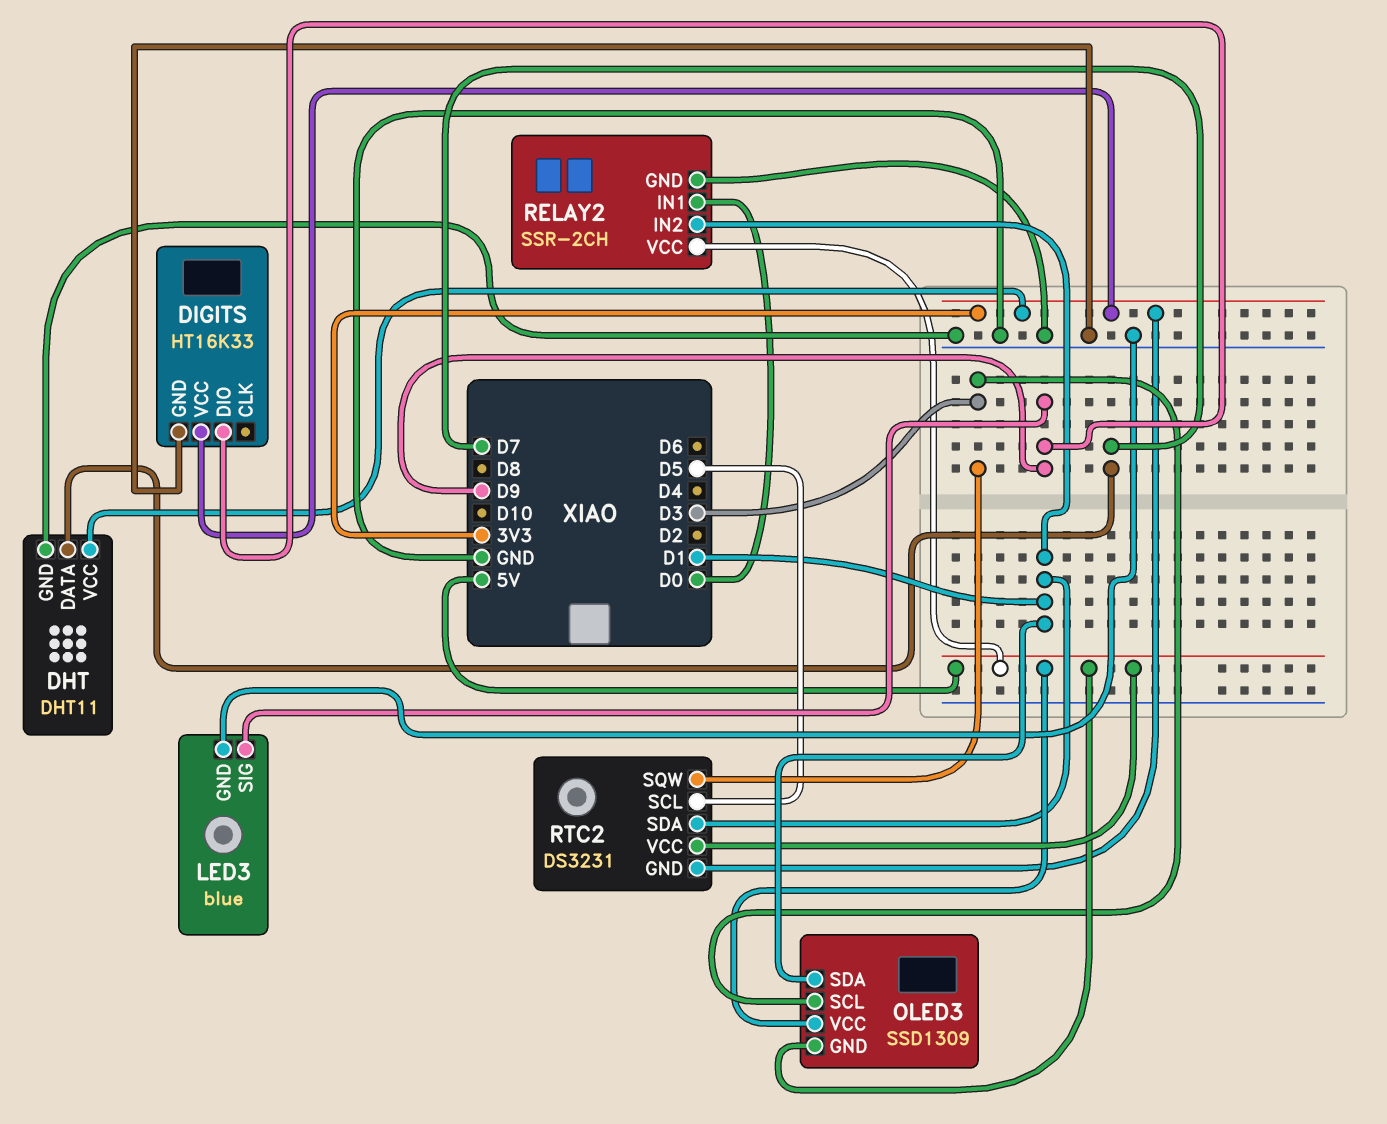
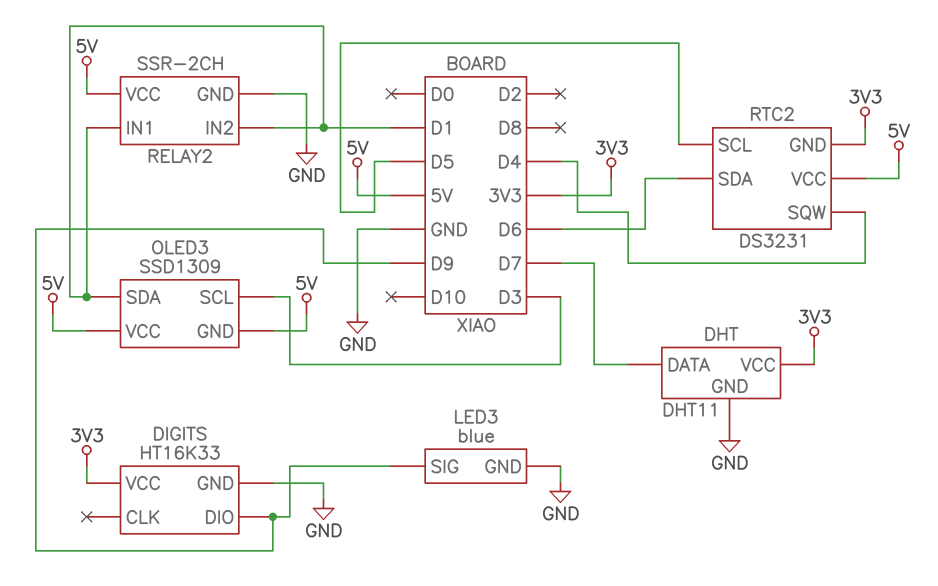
RELAY2 pin IN1: D0 -> D1
RTC2 pin SDA: D1 -> D6
RTC2 pin SQW: D3 -> D4

